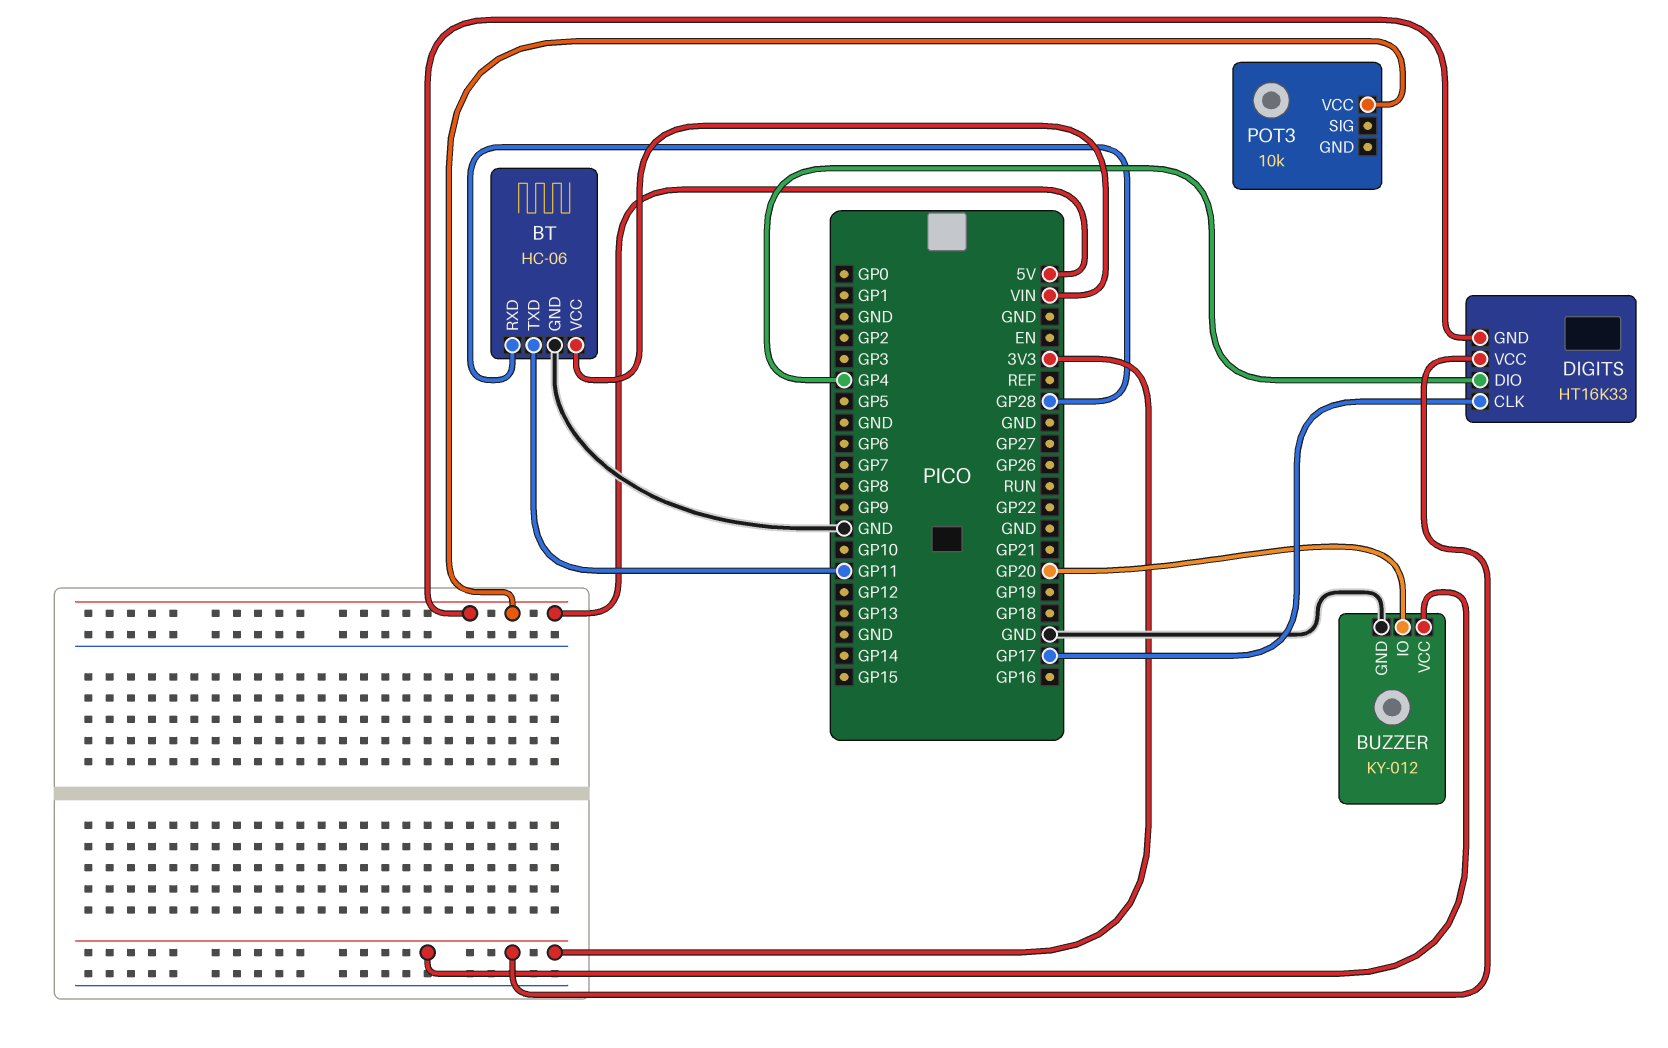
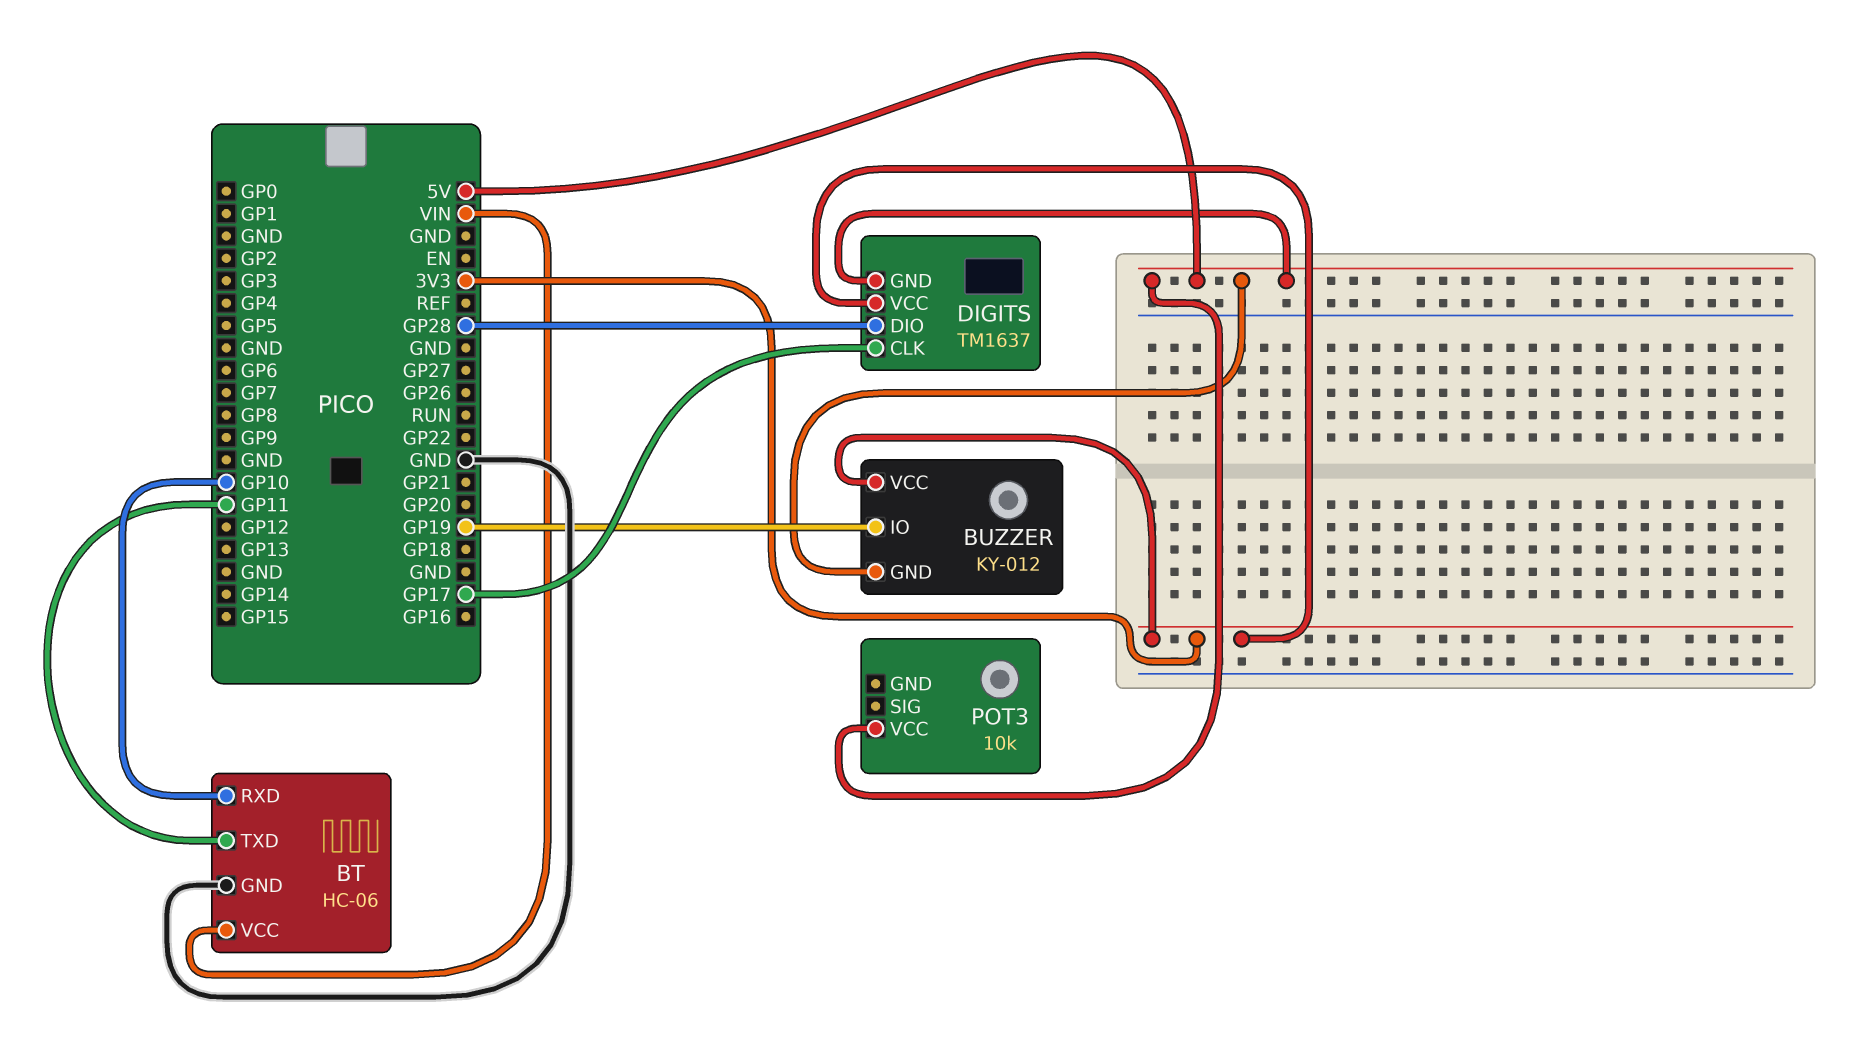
BT pin RXD: GP28 -> GP10
BUZZER pin GND: GND -> 5V
BUZZER pin IO: GP20 -> GP19
DIGITS: HT16K33 -> TM1637
DIGITS pin DIO: GP4 -> GP28

